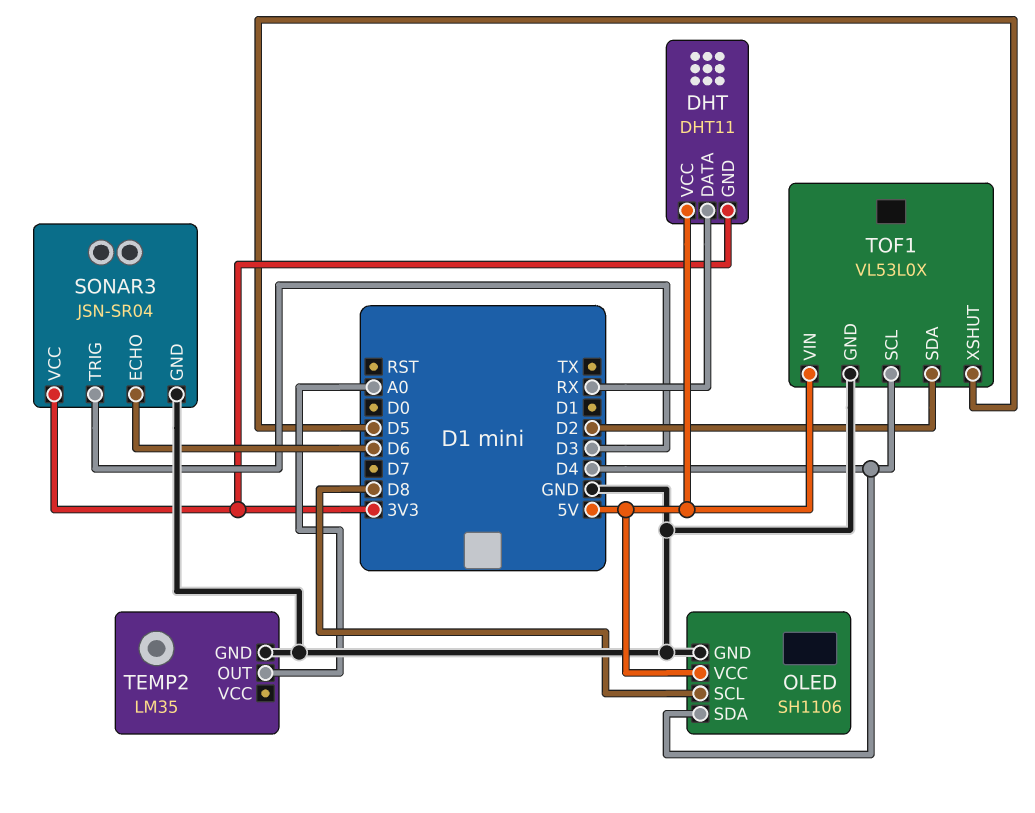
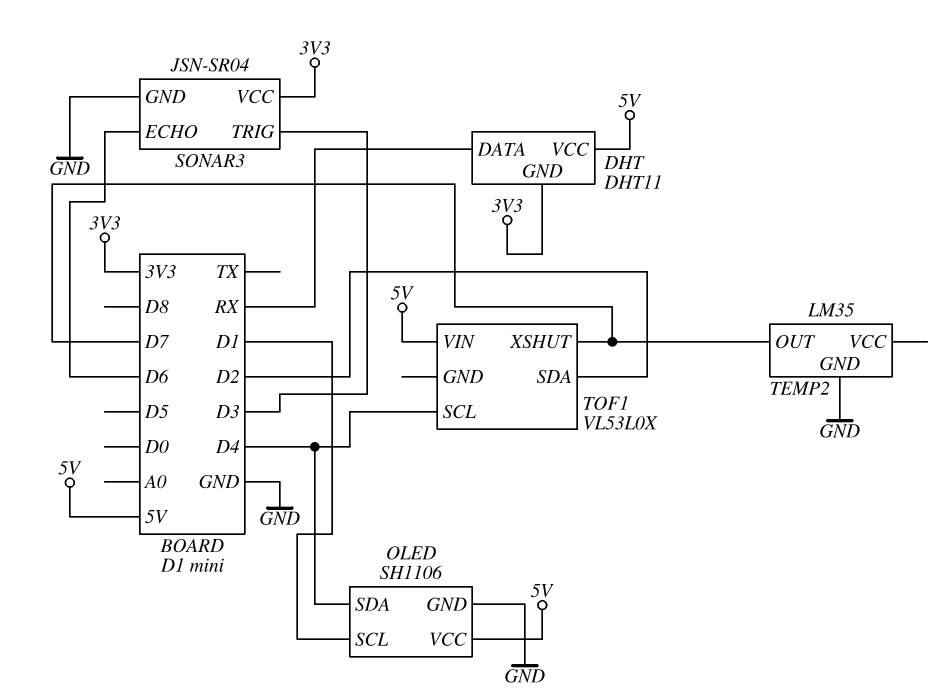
OLED pin SCL: D8 -> D1
TEMP2 pin OUT: A0 -> D7
TOF1 pin GND: GND -> none
TOF1 pin XSHUT: D5 -> D7

